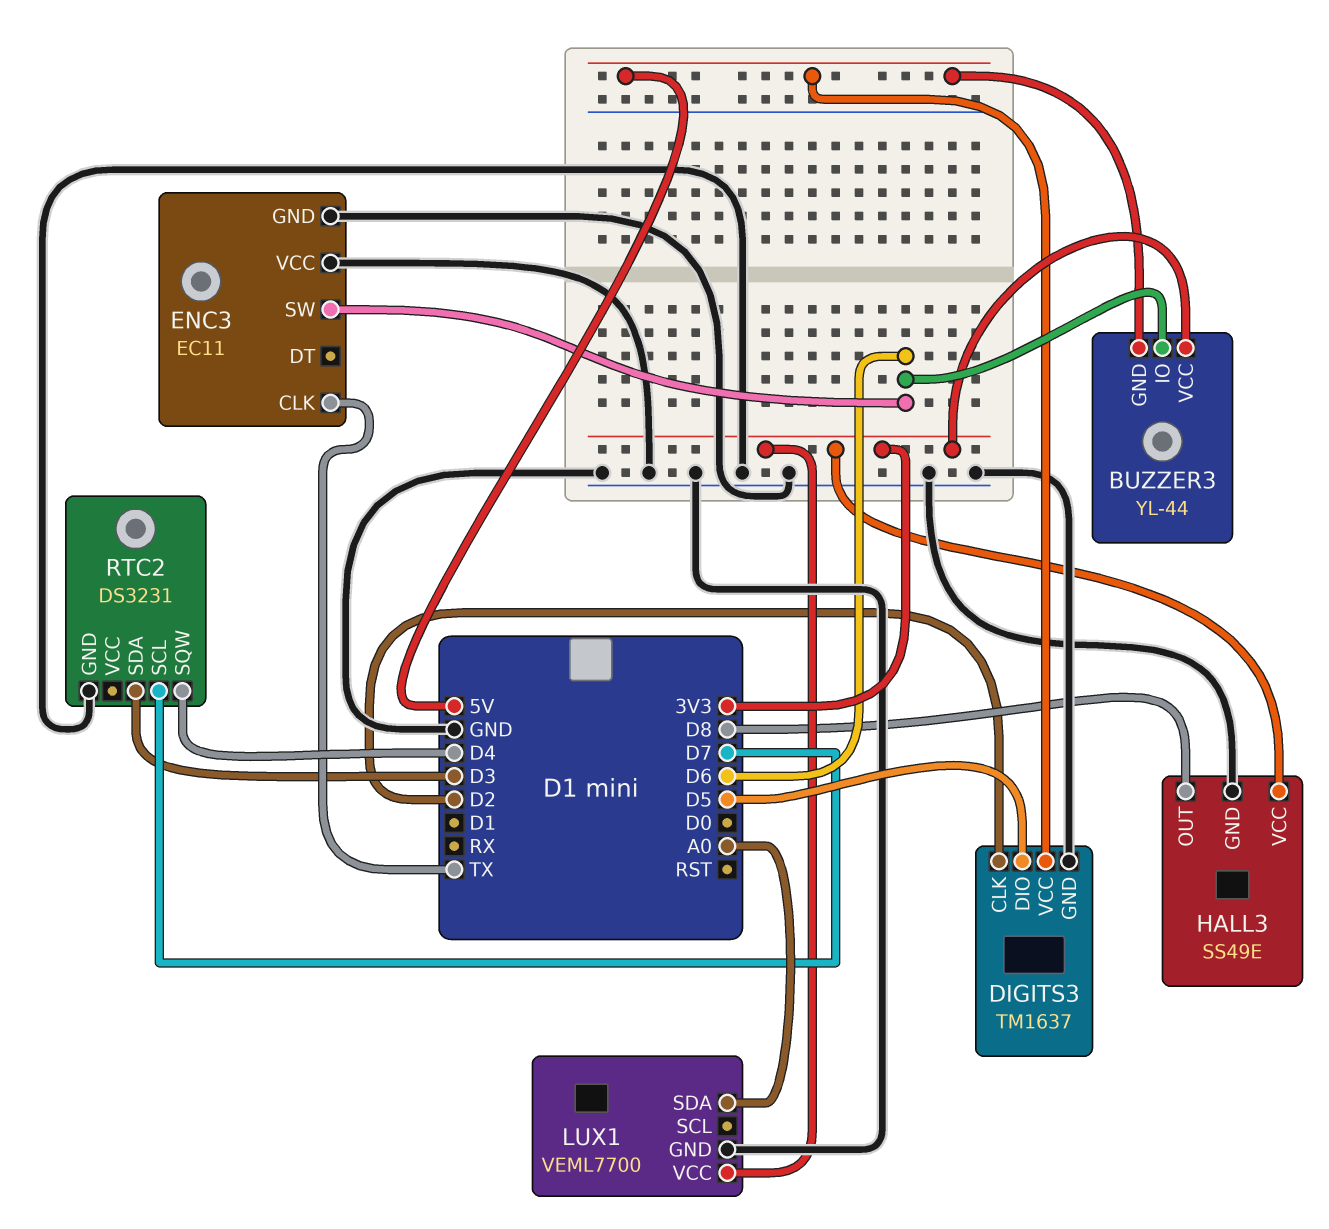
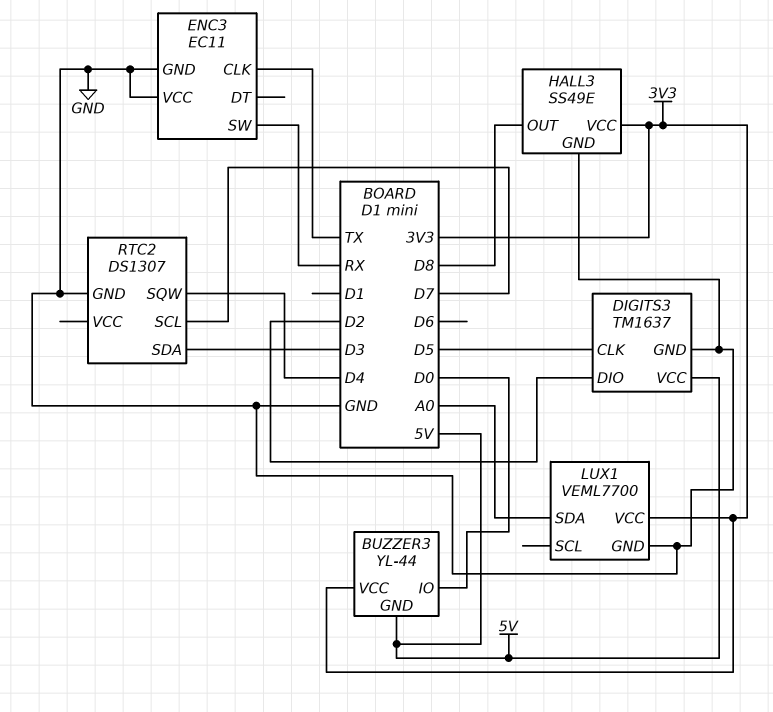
BUZZER3 pin IO: D6 -> D0
DIGITS3 pin CLK: D2 -> D5
DIGITS3 pin DIO: D5 -> D2
ENC3 pin SW: D6 -> RX
RTC2: DS3231 -> DS1307

